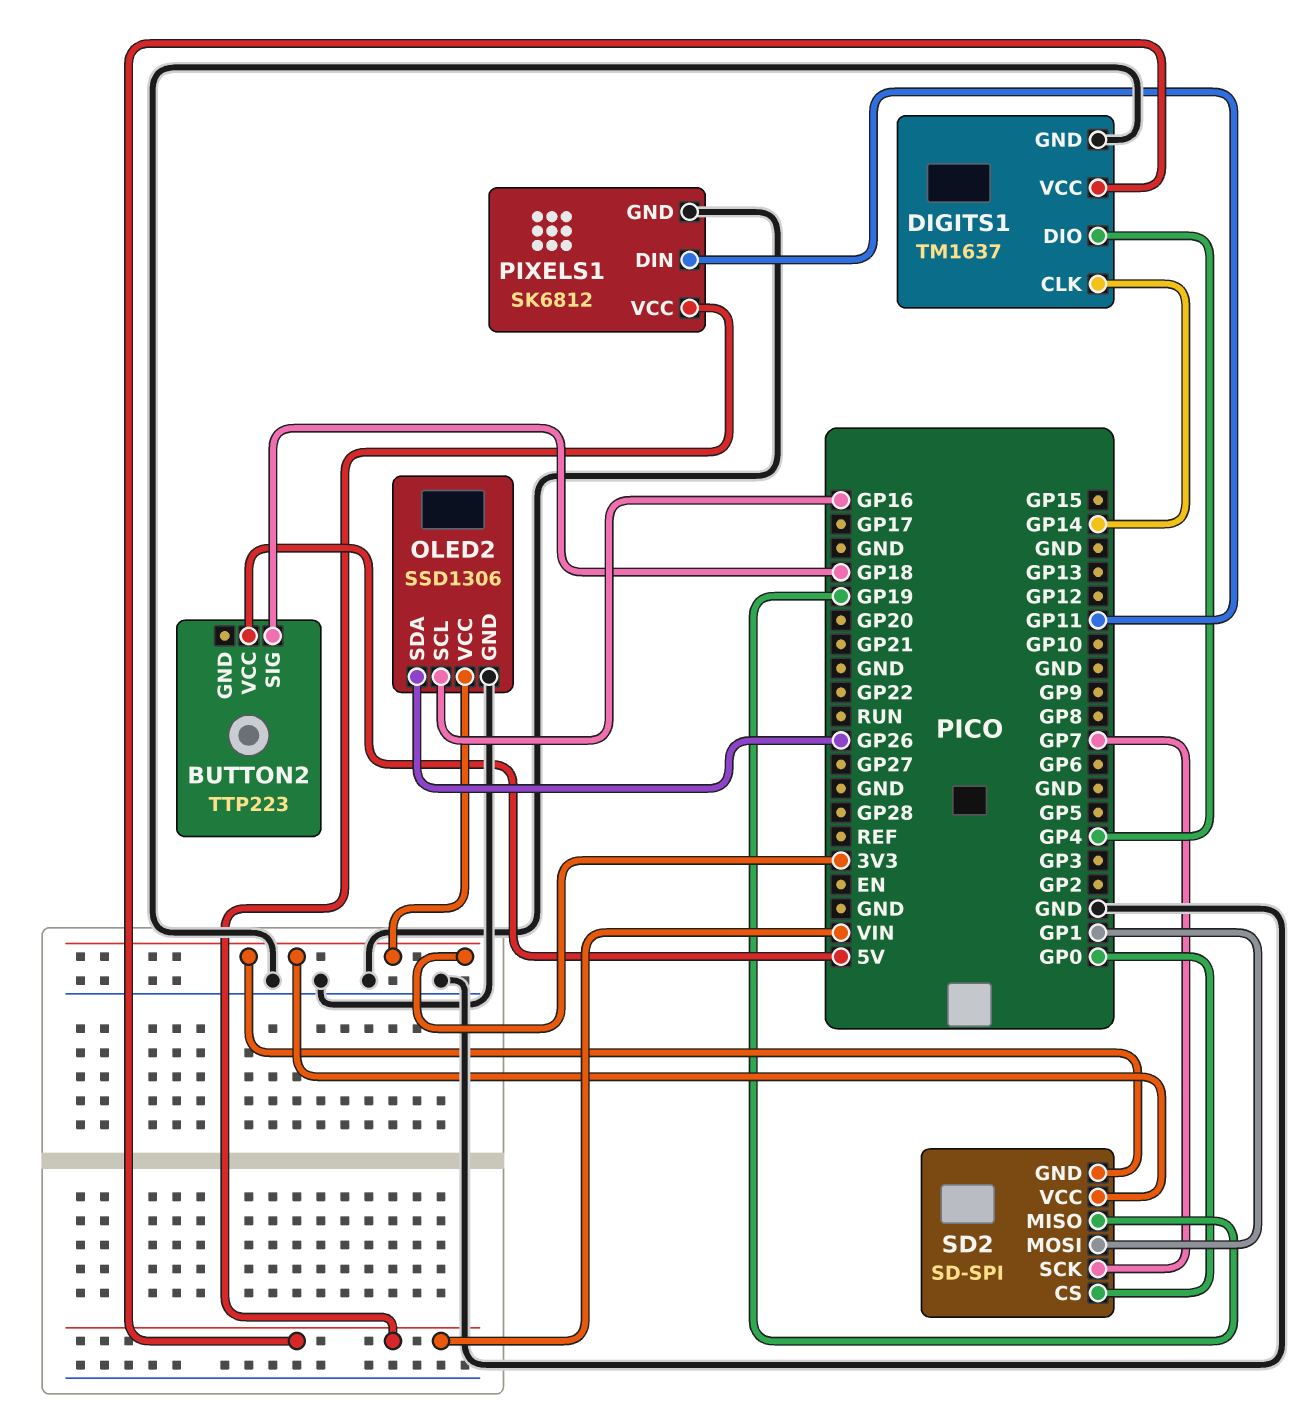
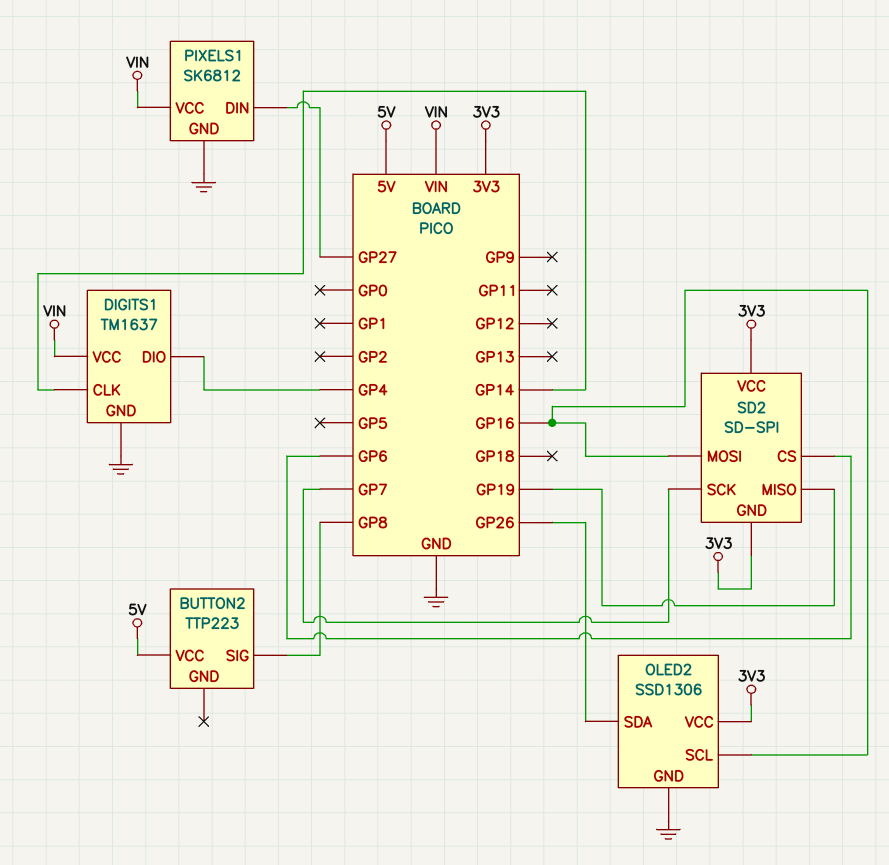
BUTTON2 pin SIG: GP18 -> GP8
PIXELS1 pin DIN: GP11 -> GP27
SD2 pin CS: GP0 -> GP6
SD2 pin MOSI: GP1 -> GP16

